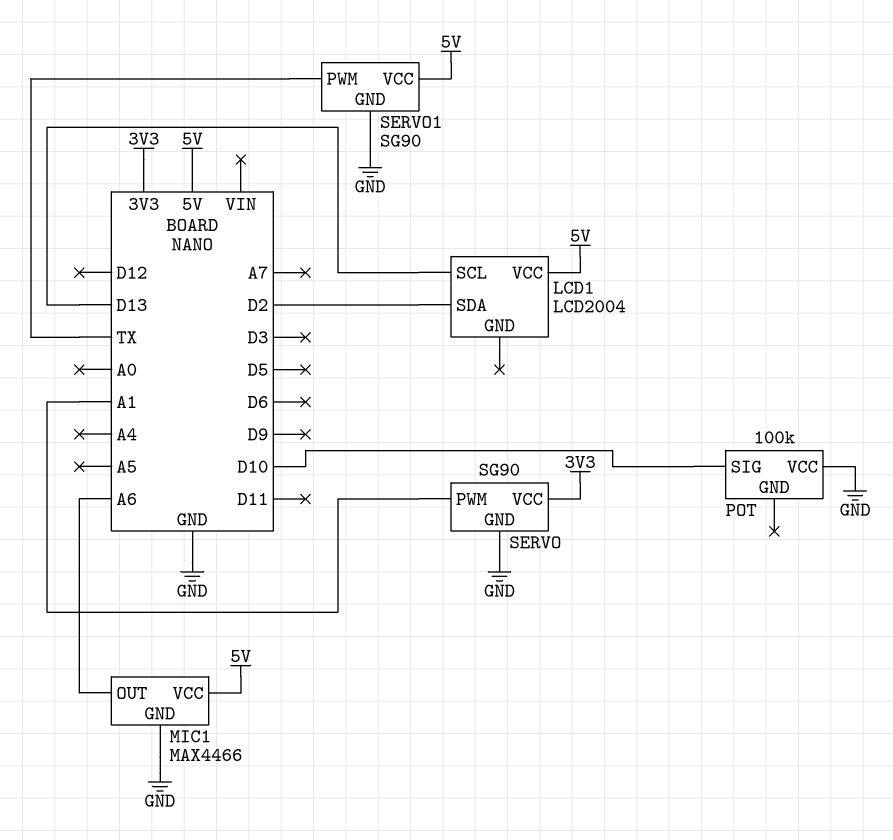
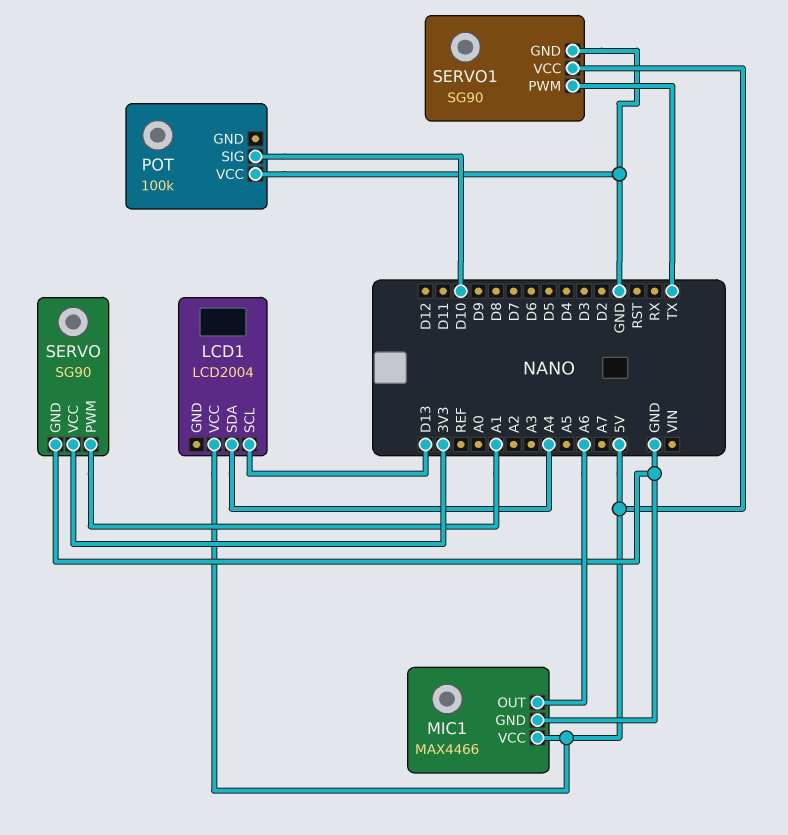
LCD1 pin SDA: D2 -> A4

